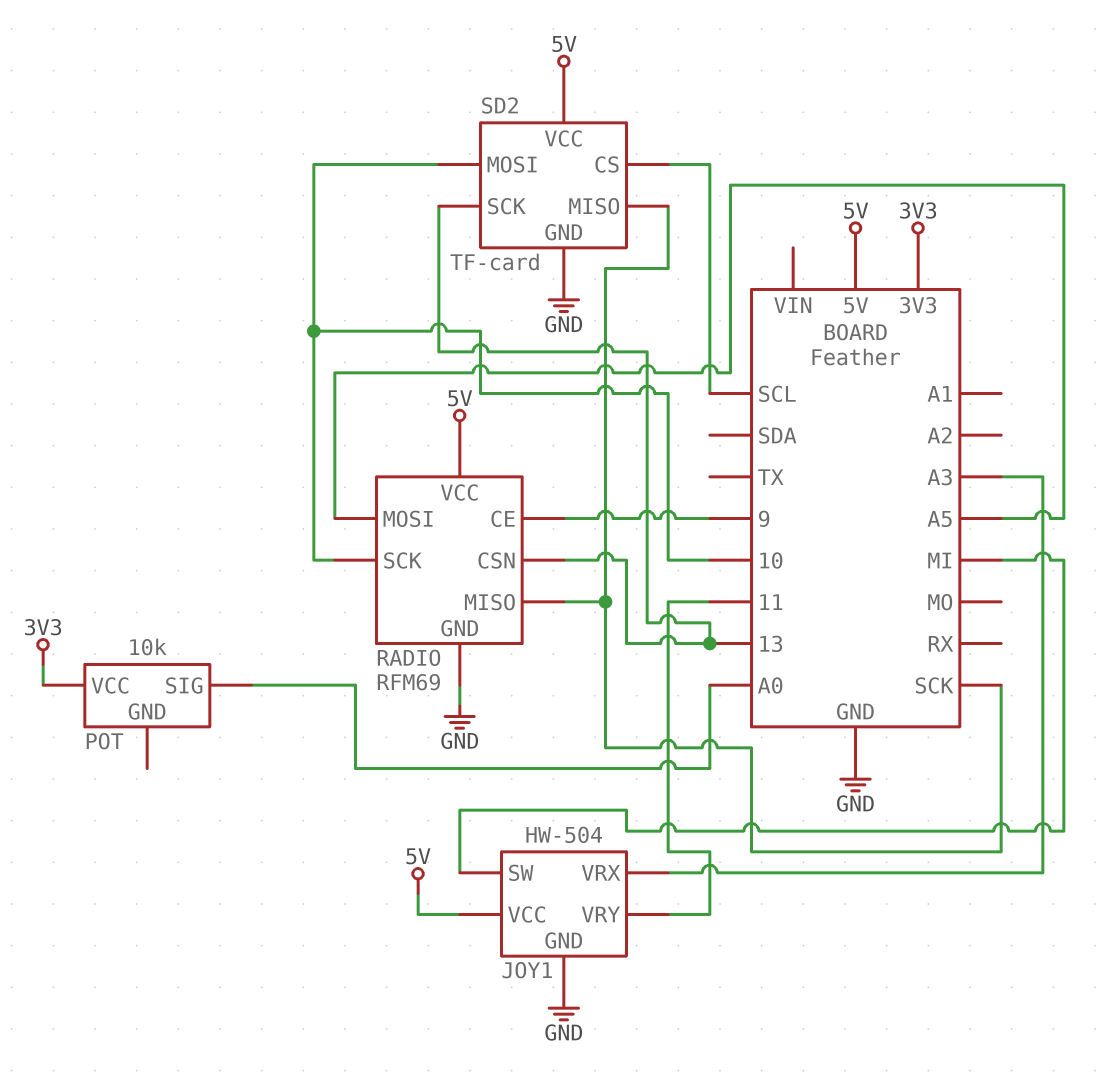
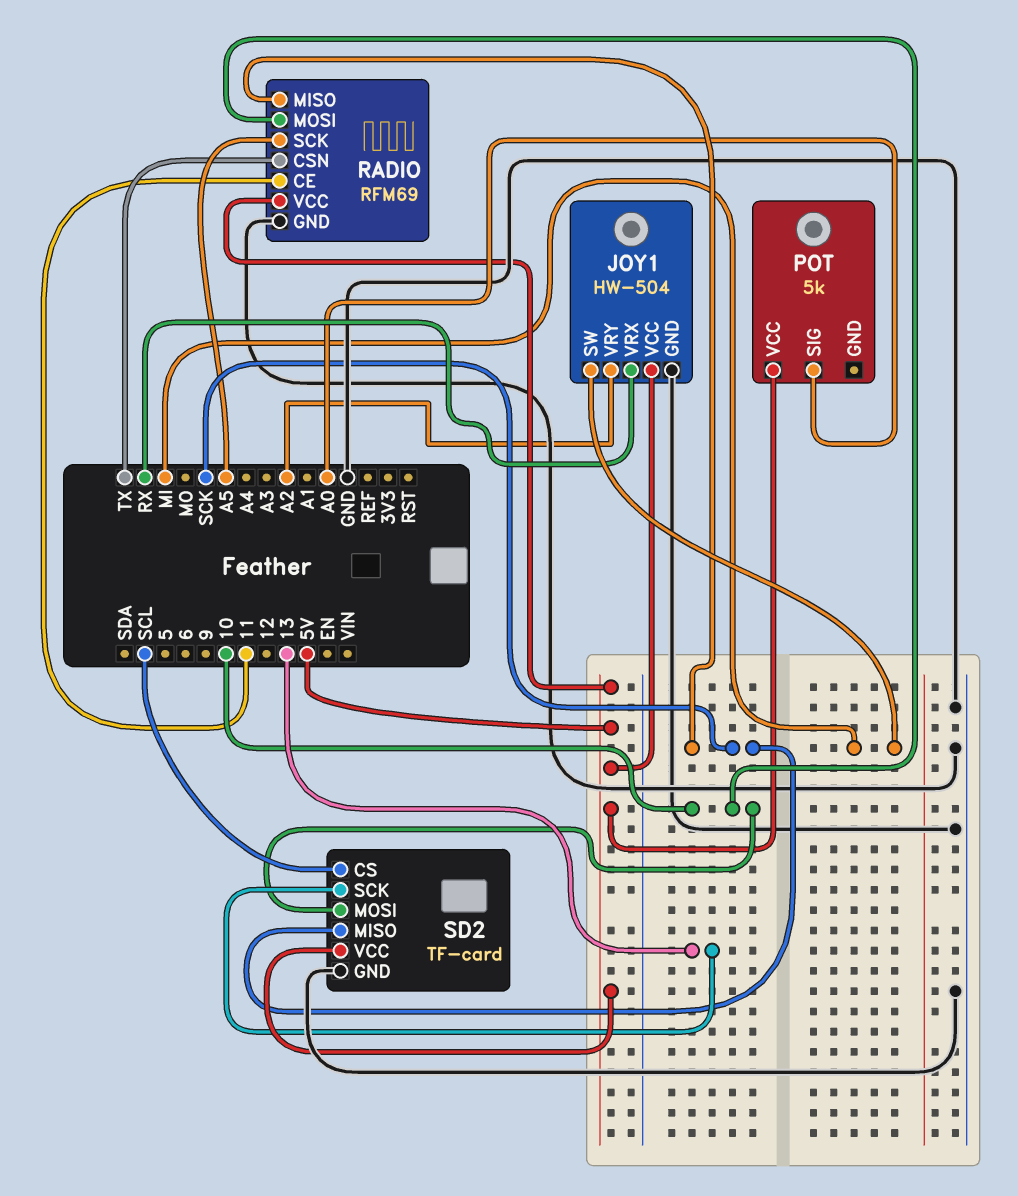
JOY1 pin VRX: A3 -> RX
JOY1 pin VRY: 11 -> A2
POT: 10k -> 5k
POT pin VCC: 3V3 -> 5V
RADIO pin CE: 9 -> 11
RADIO pin CSN: 13 -> TX
RADIO pin MOSI: A5 -> 10
RADIO pin SCK: 10 -> A5

